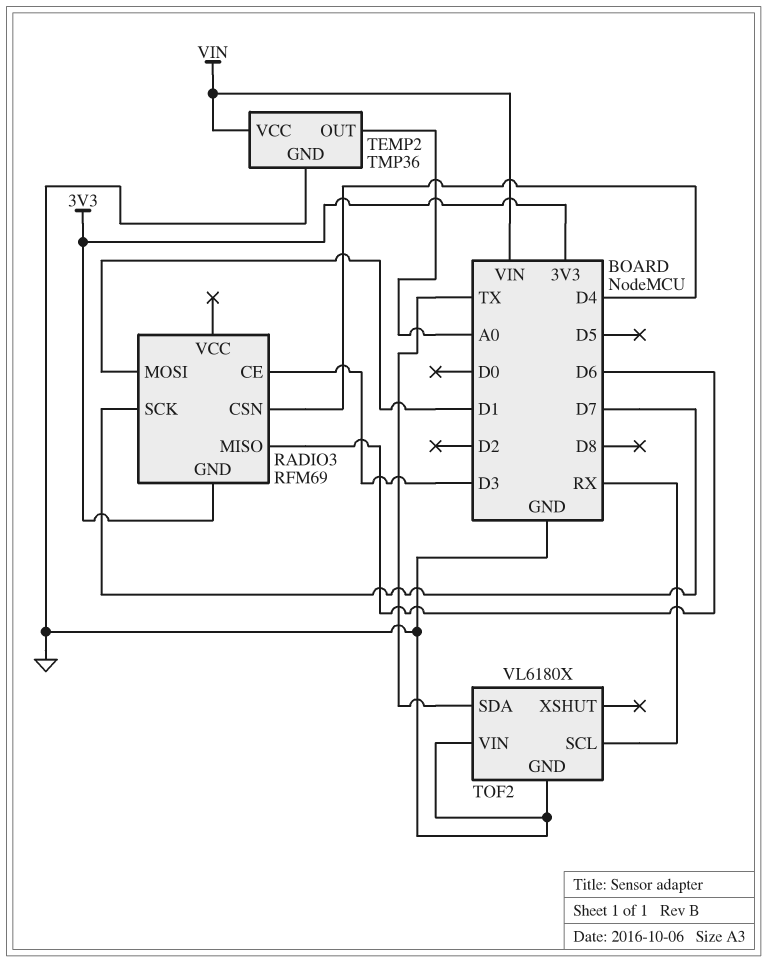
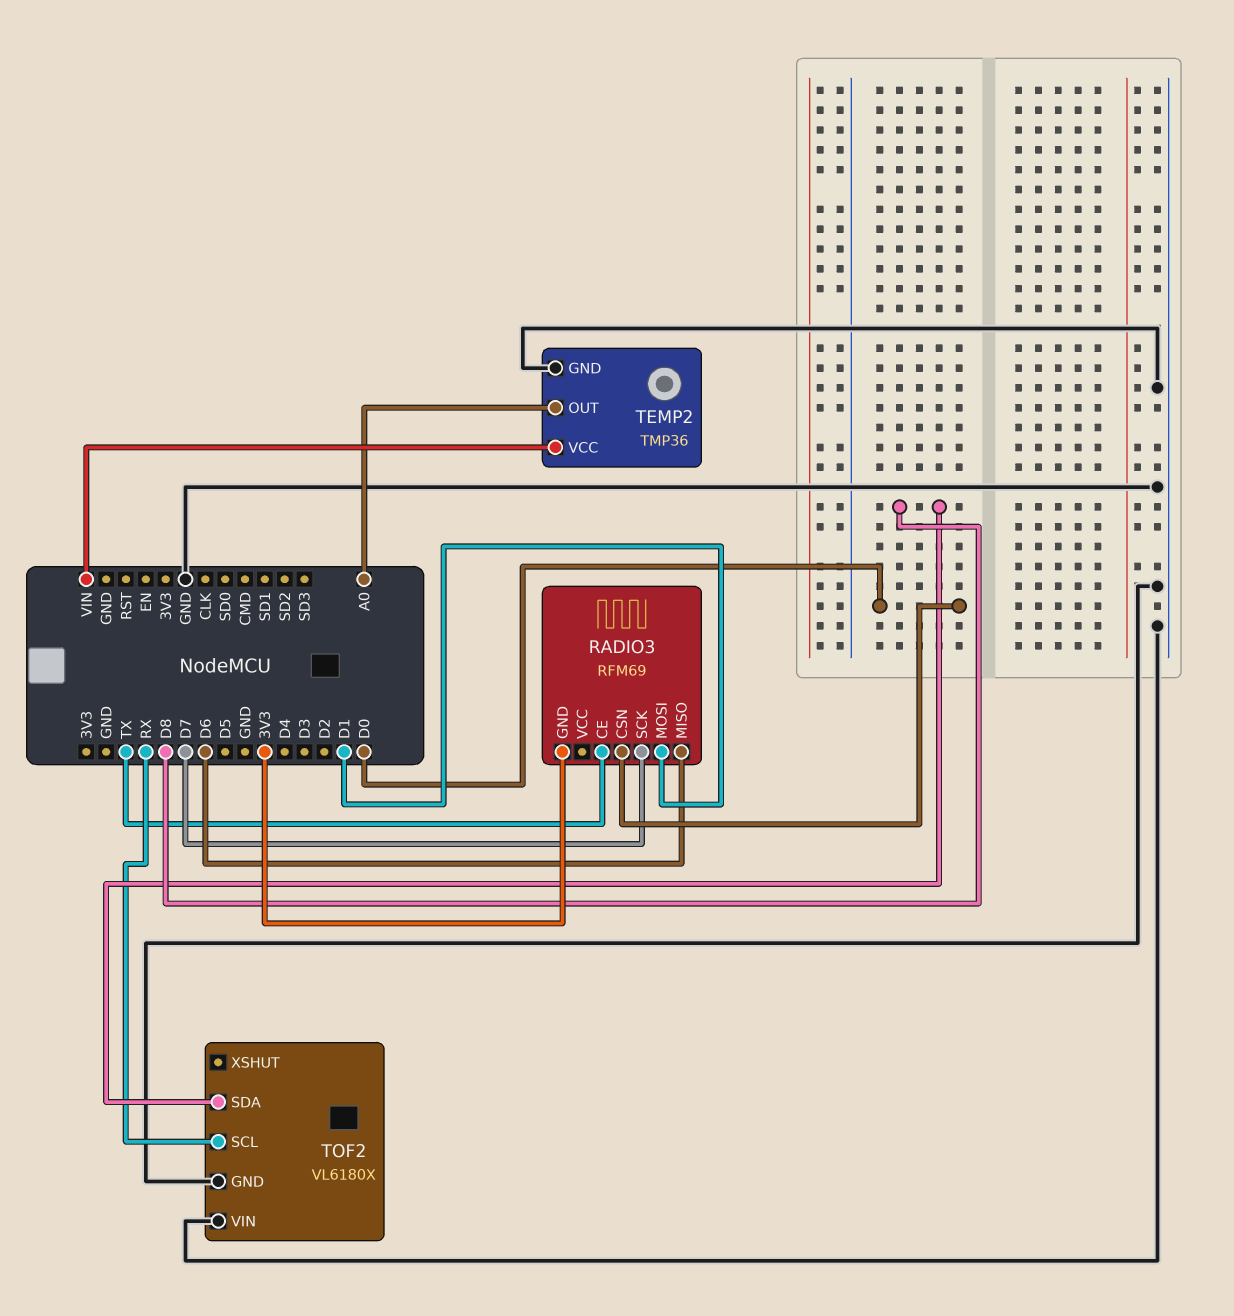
RADIO3 pin CE: D3 -> TX
RADIO3 pin CSN: D4 -> D0
TOF2 pin SDA: TX -> D8

